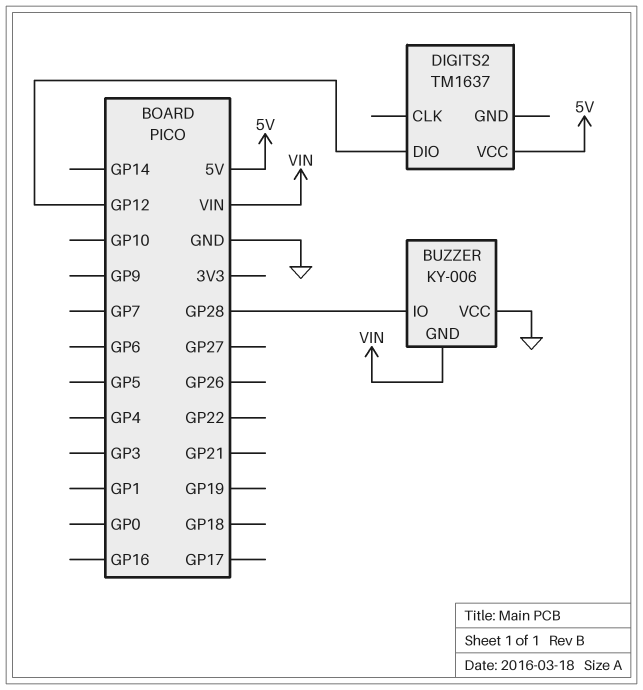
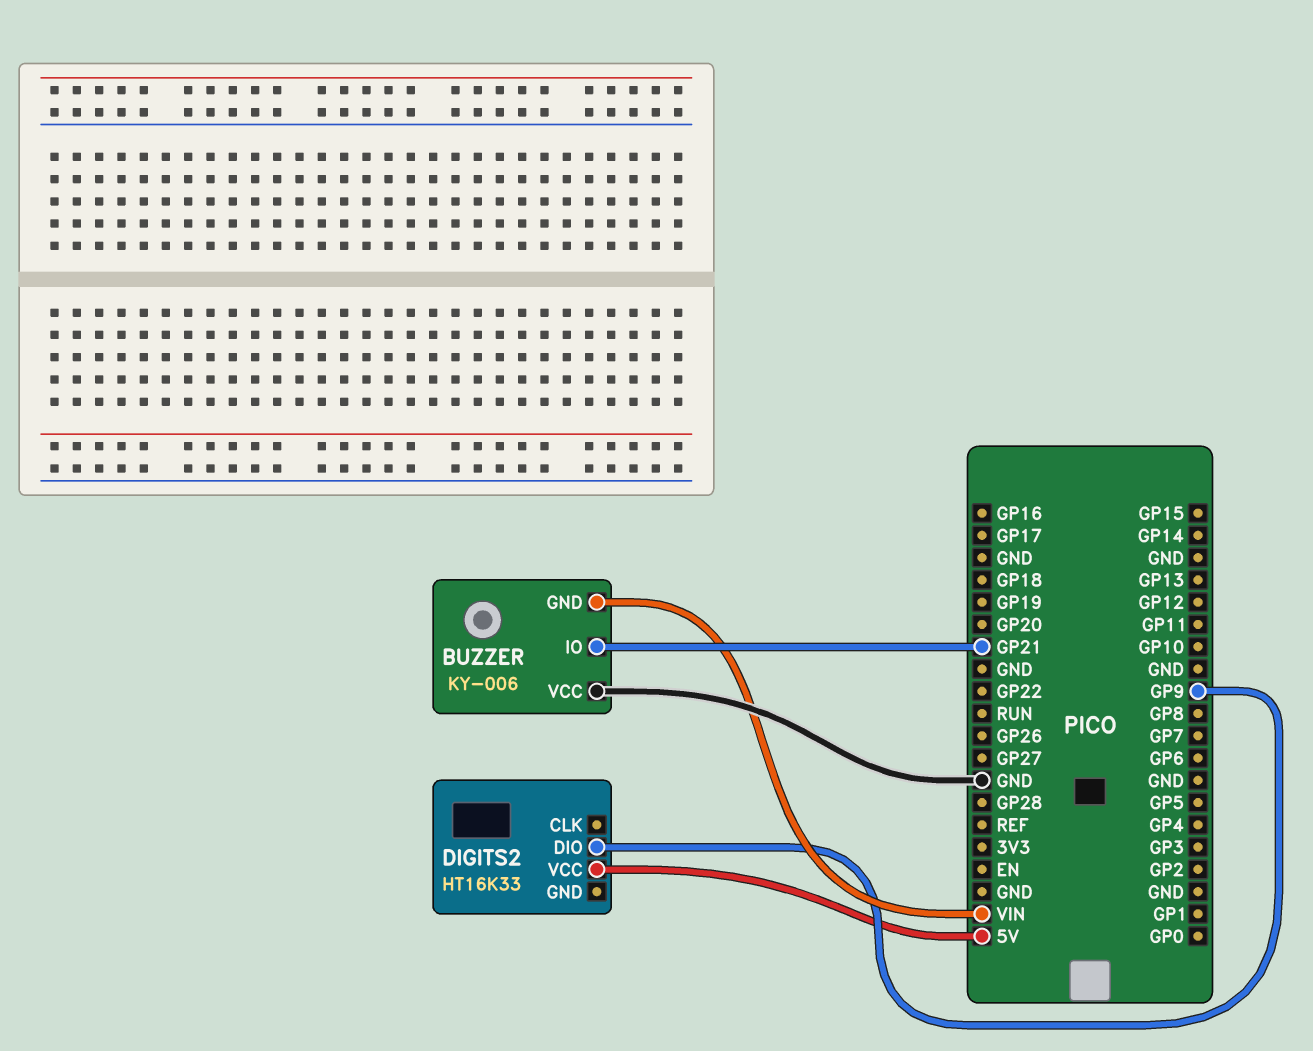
BUZZER pin IO: GP28 -> GP21
DIGITS2: TM1637 -> HT16K33
DIGITS2 pin DIO: GP12 -> GP9

